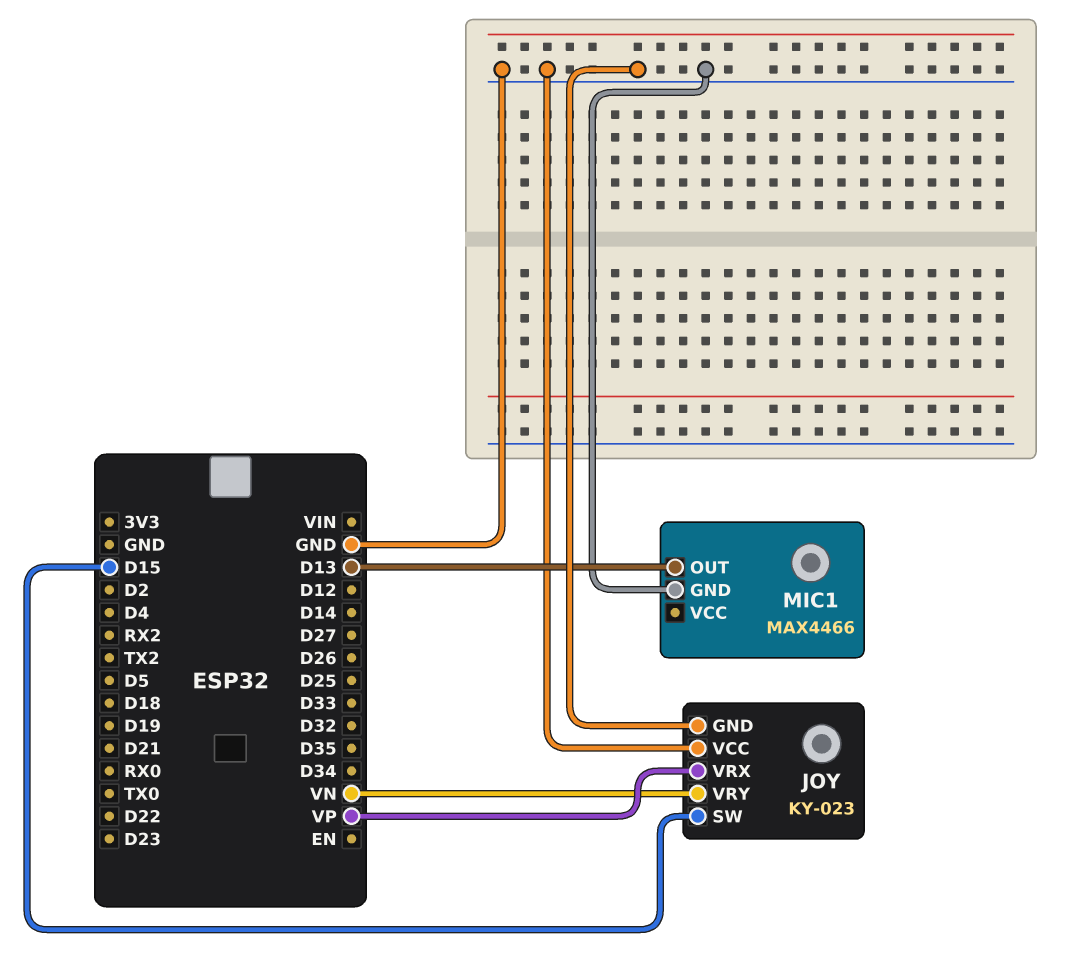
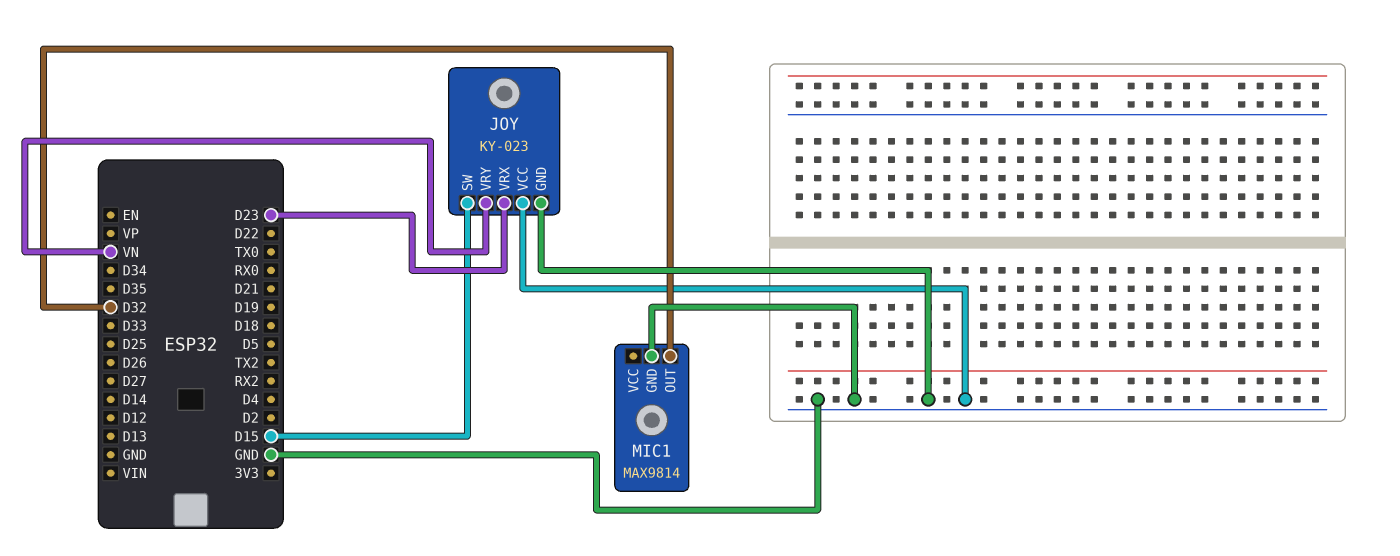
JOY pin VRX: VP -> D23
MIC1: MAX4466 -> MAX9814
MIC1 pin OUT: D13 -> D32

